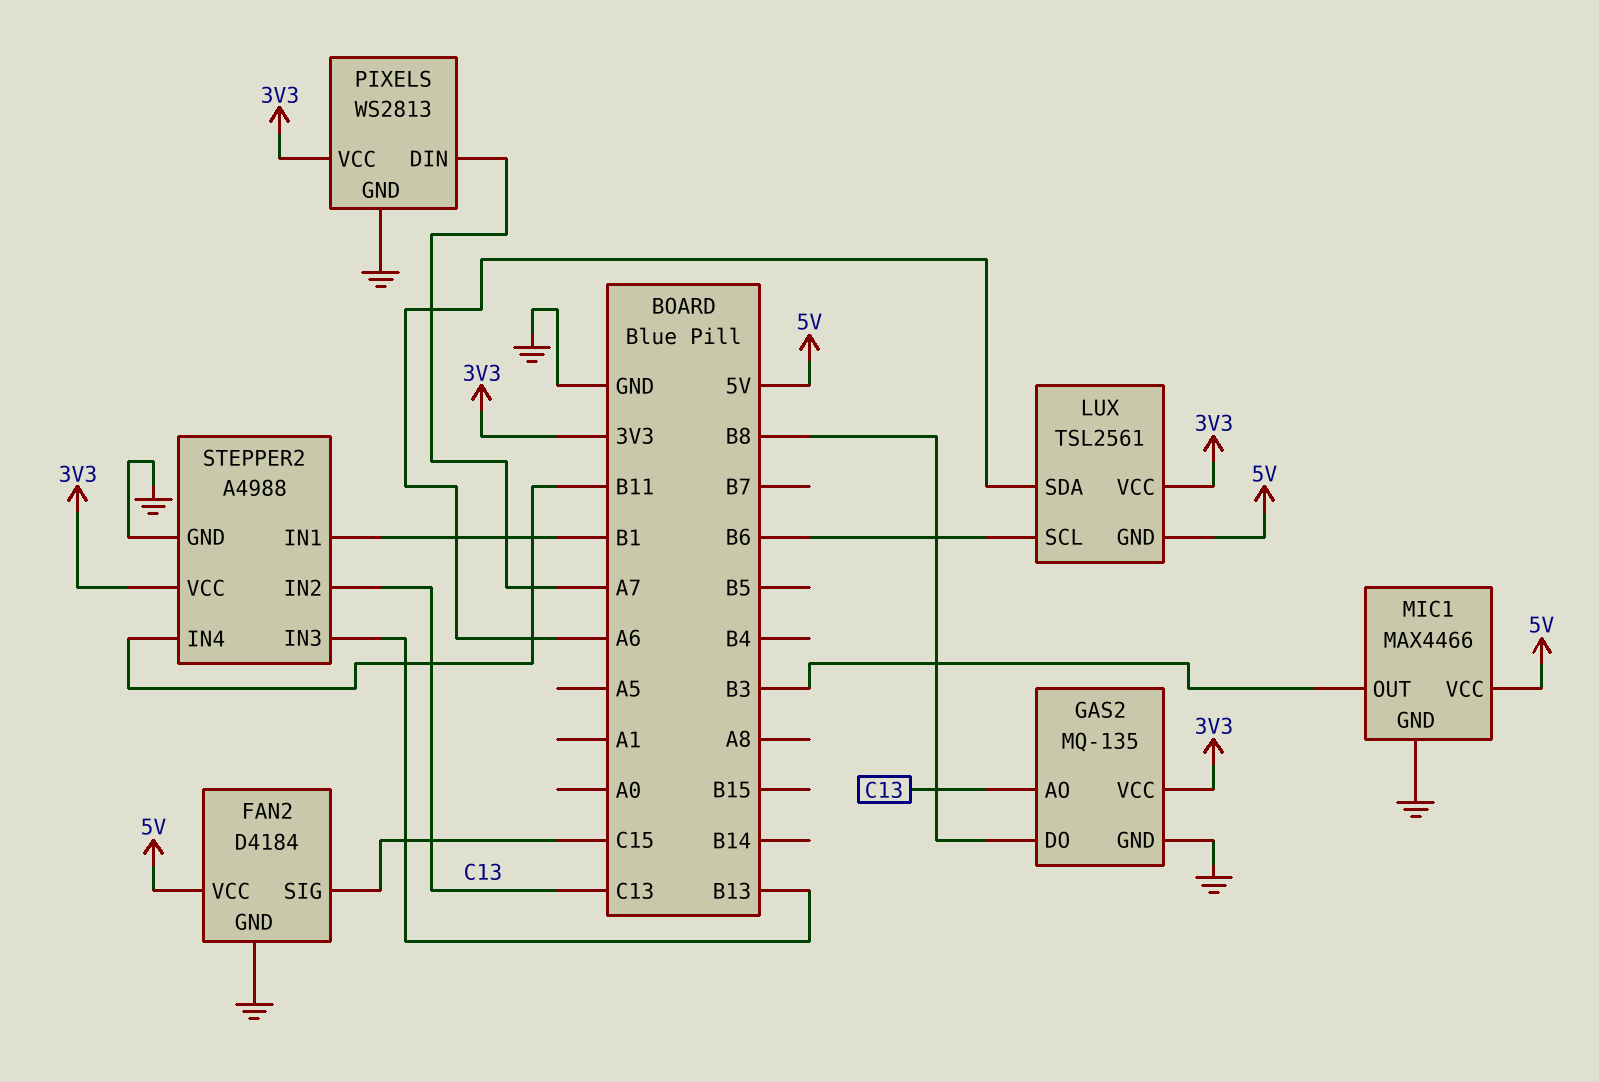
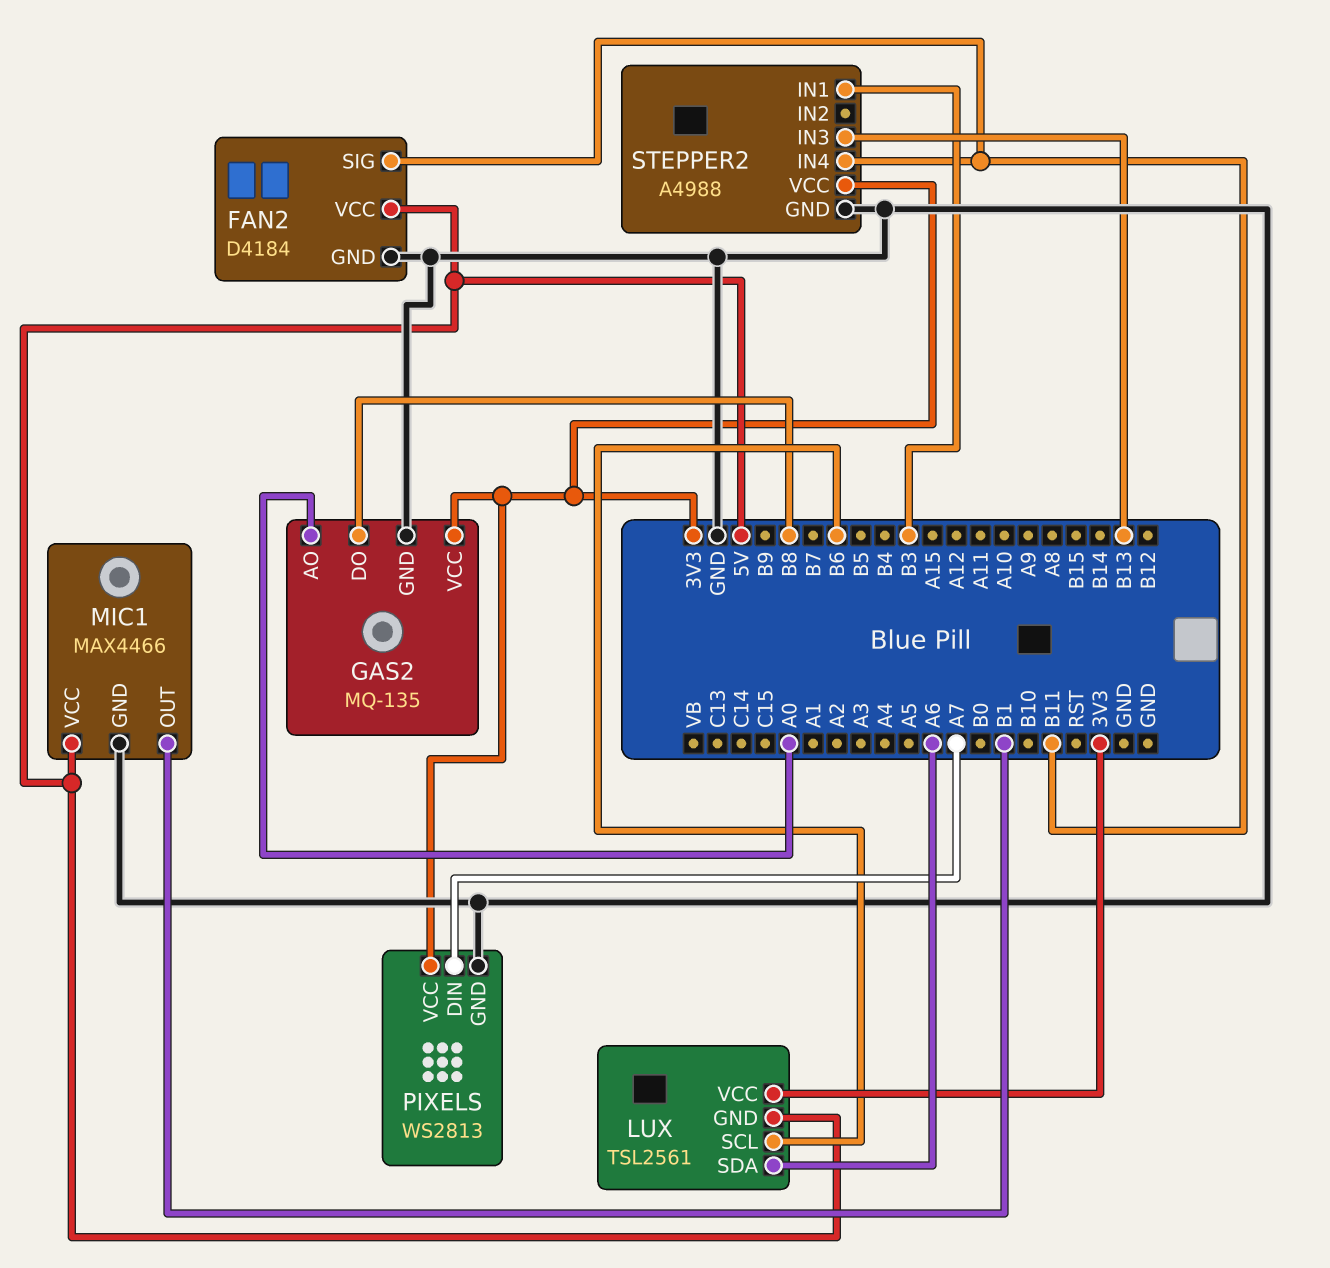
FAN2 pin SIG: C15 -> B11
GAS2 pin AO: C13 -> A0
MIC1 pin OUT: B3 -> B1
STEPPER2 pin IN1: B1 -> B3
STEPPER2 pin IN2: C13 -> none

